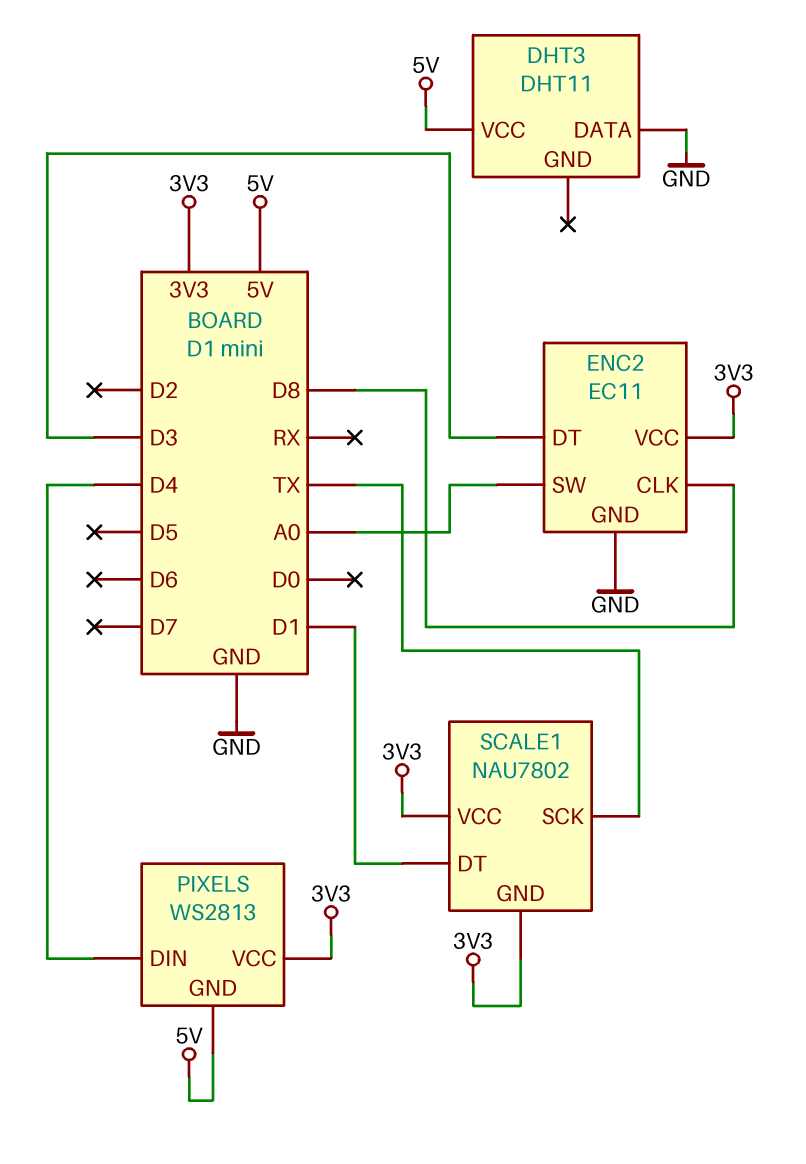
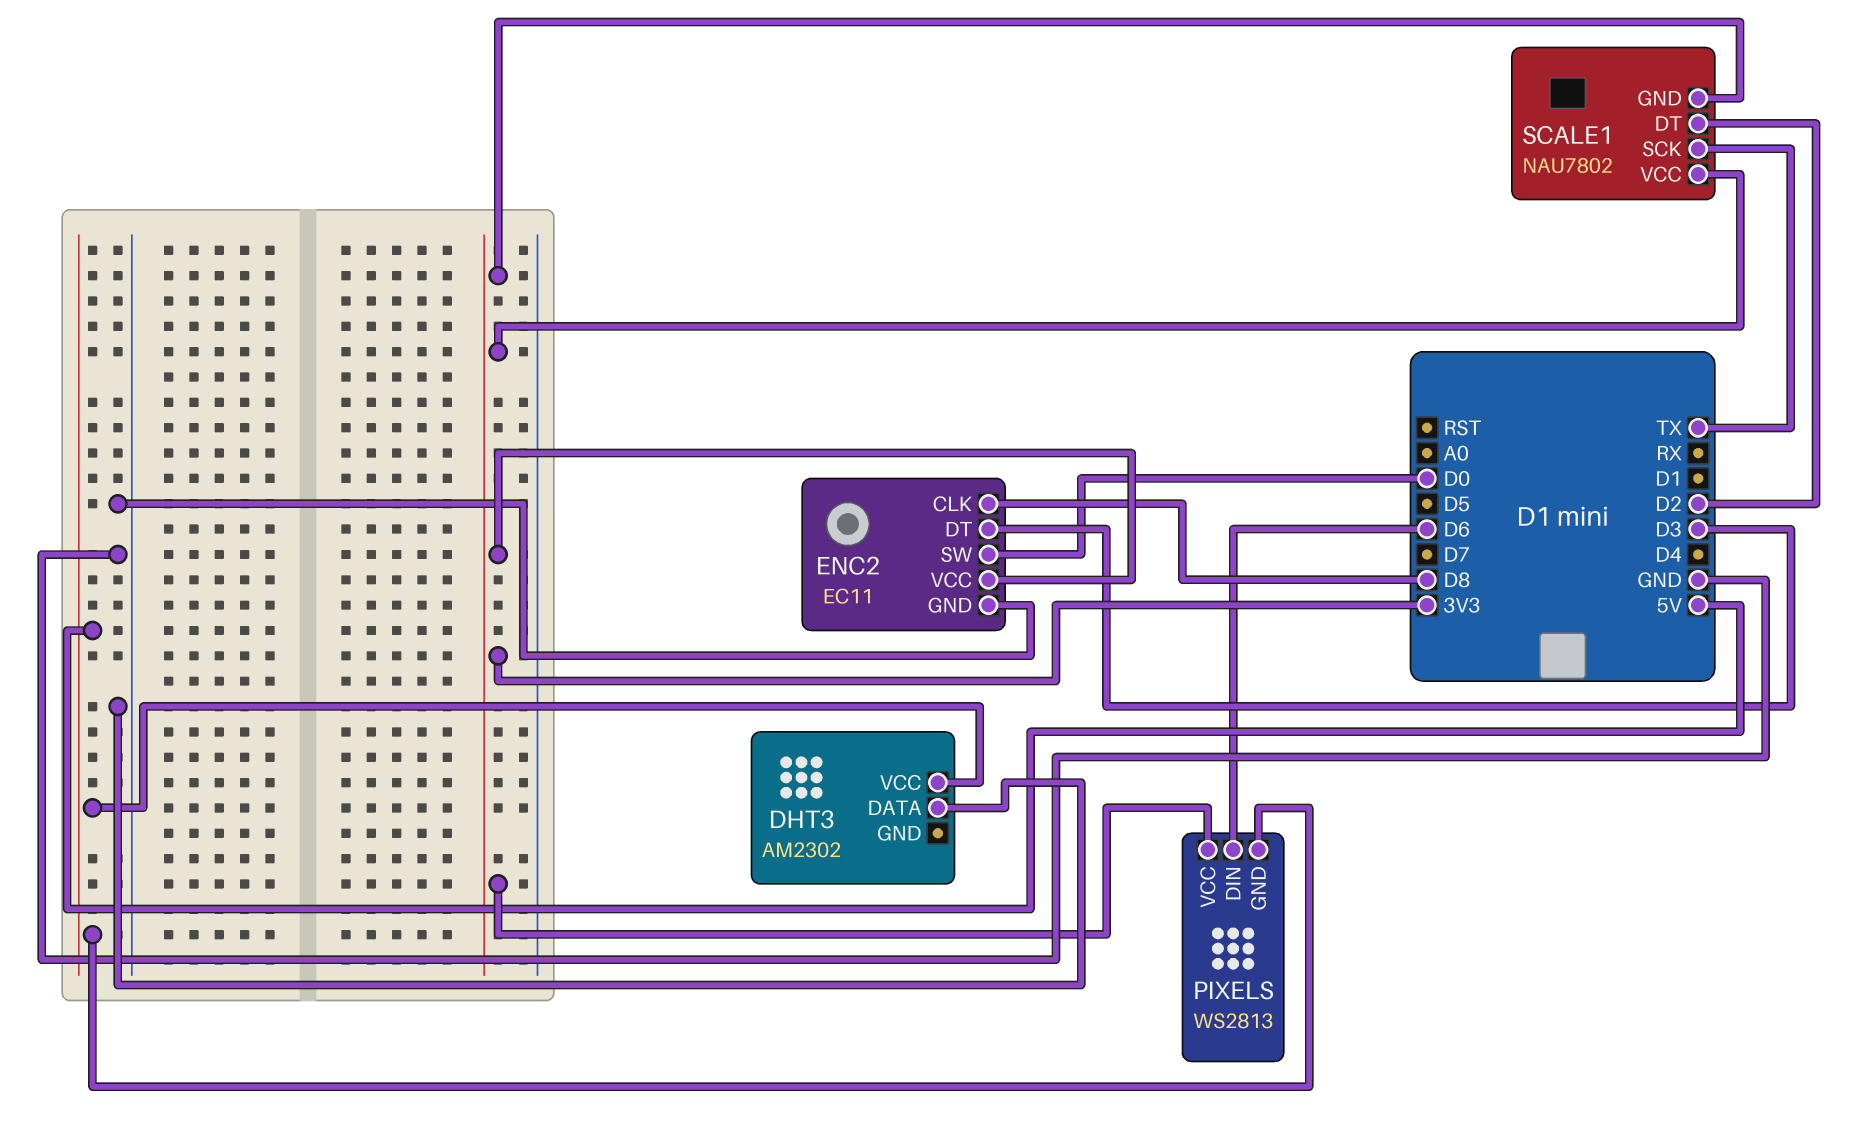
DHT3: DHT11 -> AM2302
ENC2 pin SW: A0 -> D0
PIXELS pin DIN: D4 -> D6
SCALE1 pin DT: D1 -> D2

